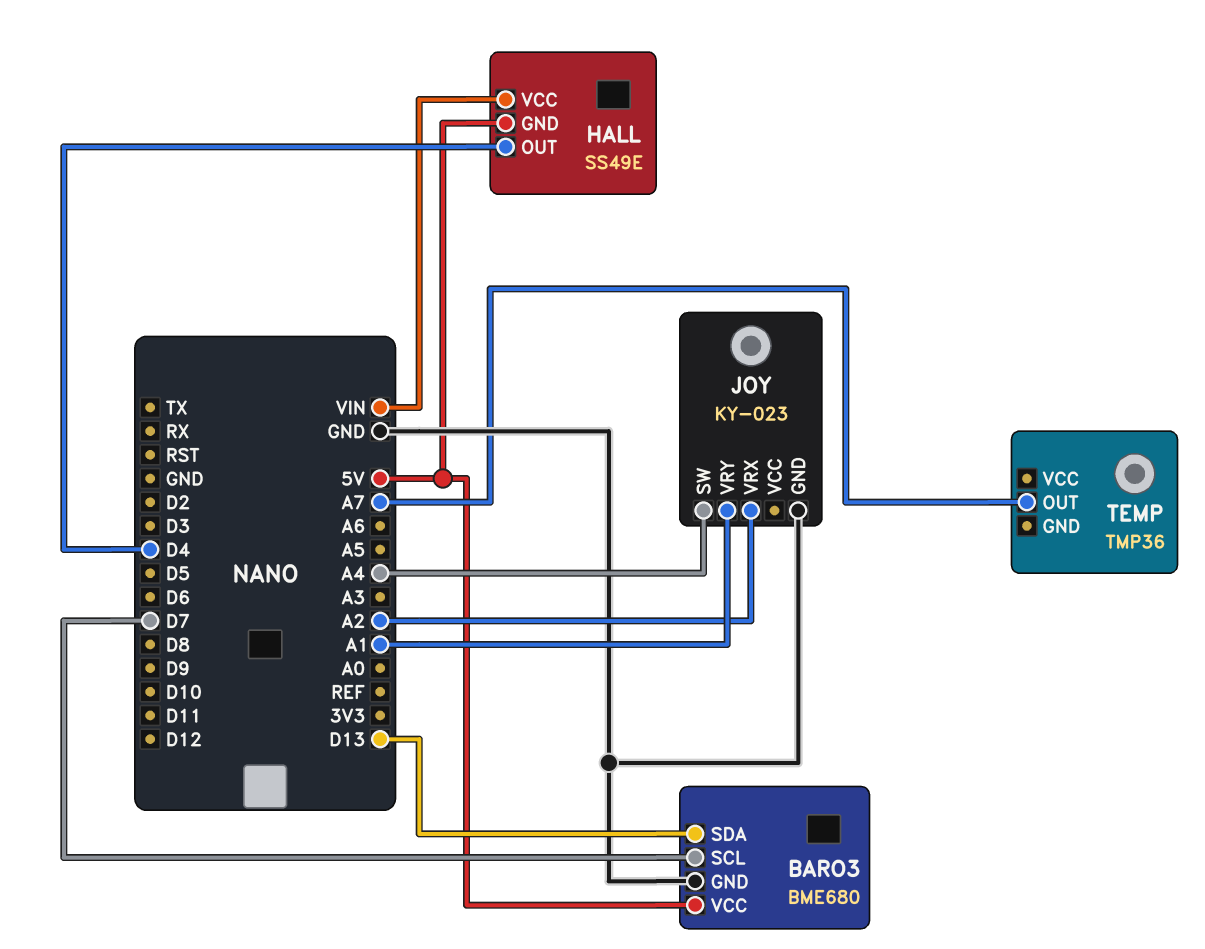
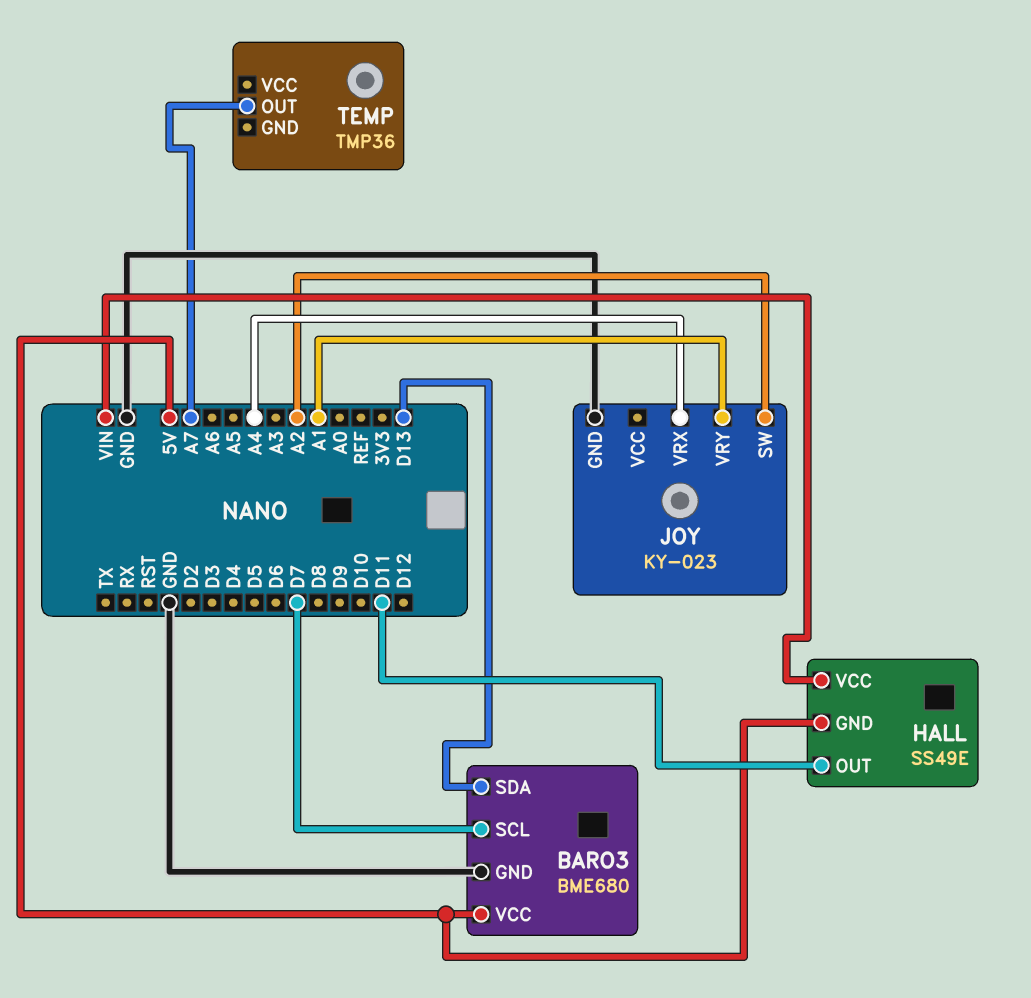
HALL pin OUT: D4 -> D11
JOY pin SW: A4 -> A2
JOY pin VRX: A2 -> A4

